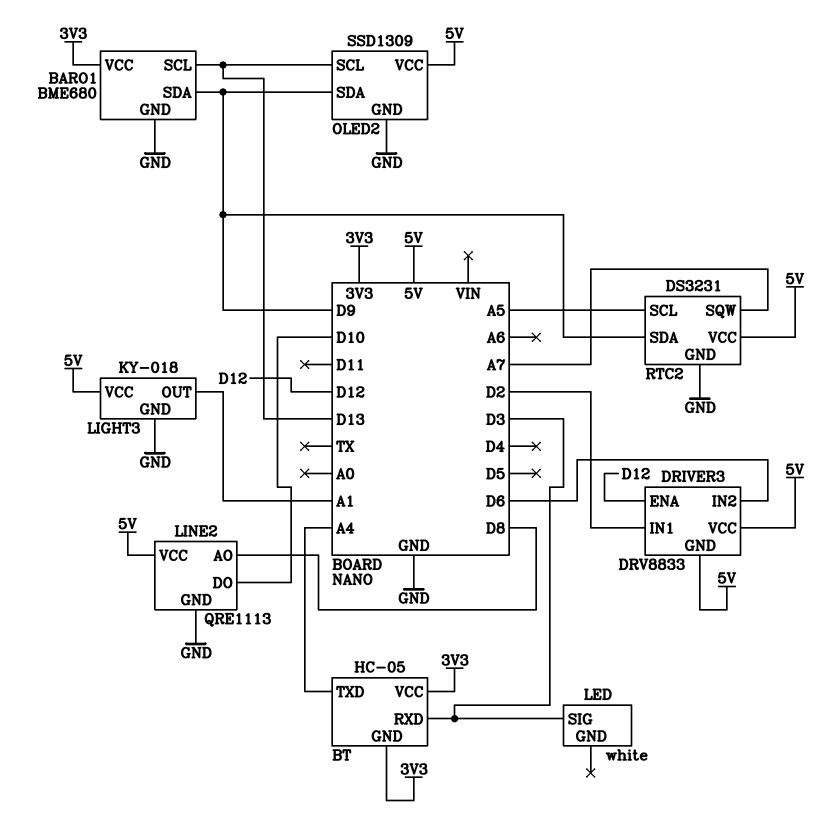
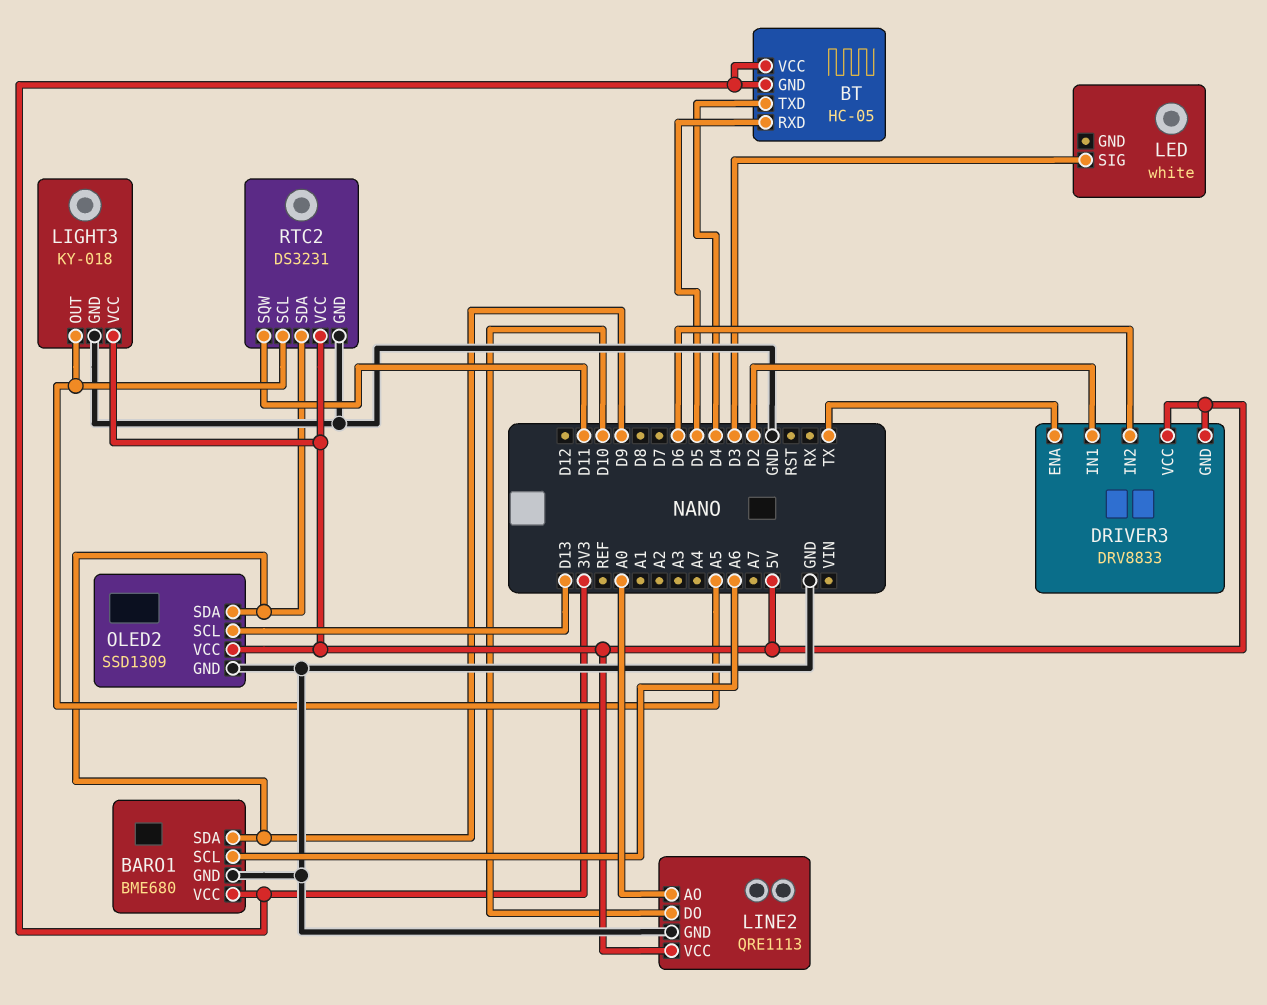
BARO1 pin SCL: D13 -> A6
BT pin RXD: D3 -> D5
BT pin TXD: A4 -> D4
DRIVER3 pin ENA: D12 -> TX
LIGHT3 pin OUT: A1 -> A5
LINE2 pin AO: D8 -> A0
RTC2 pin SQW: A7 -> D11

